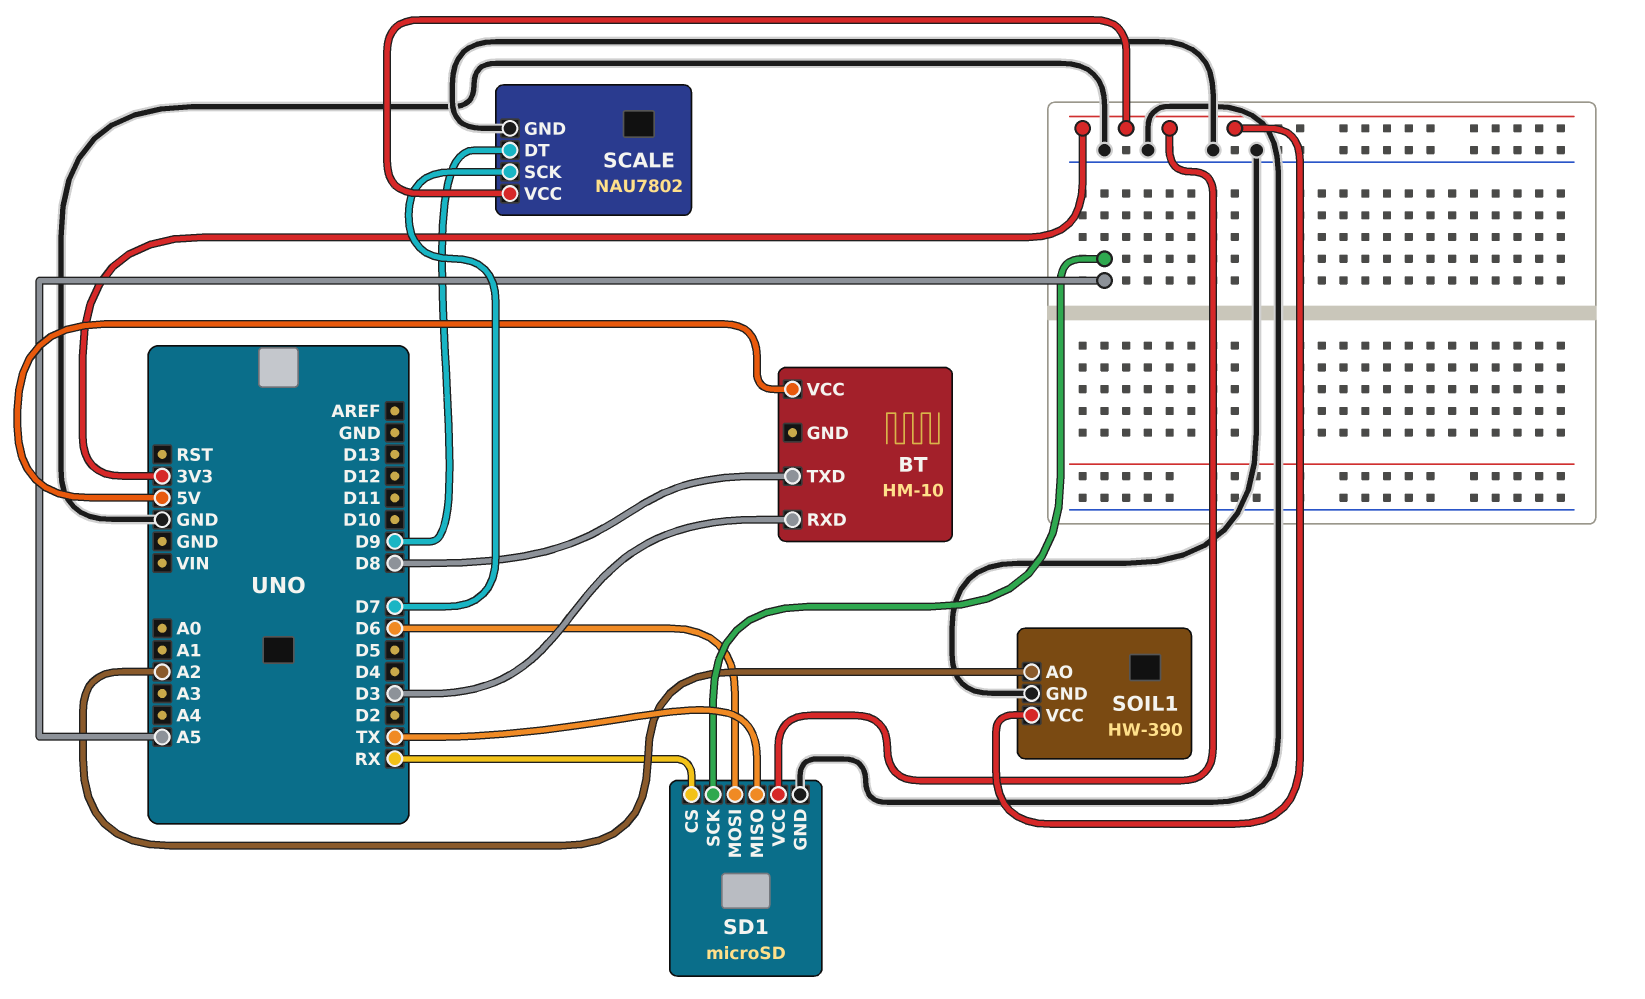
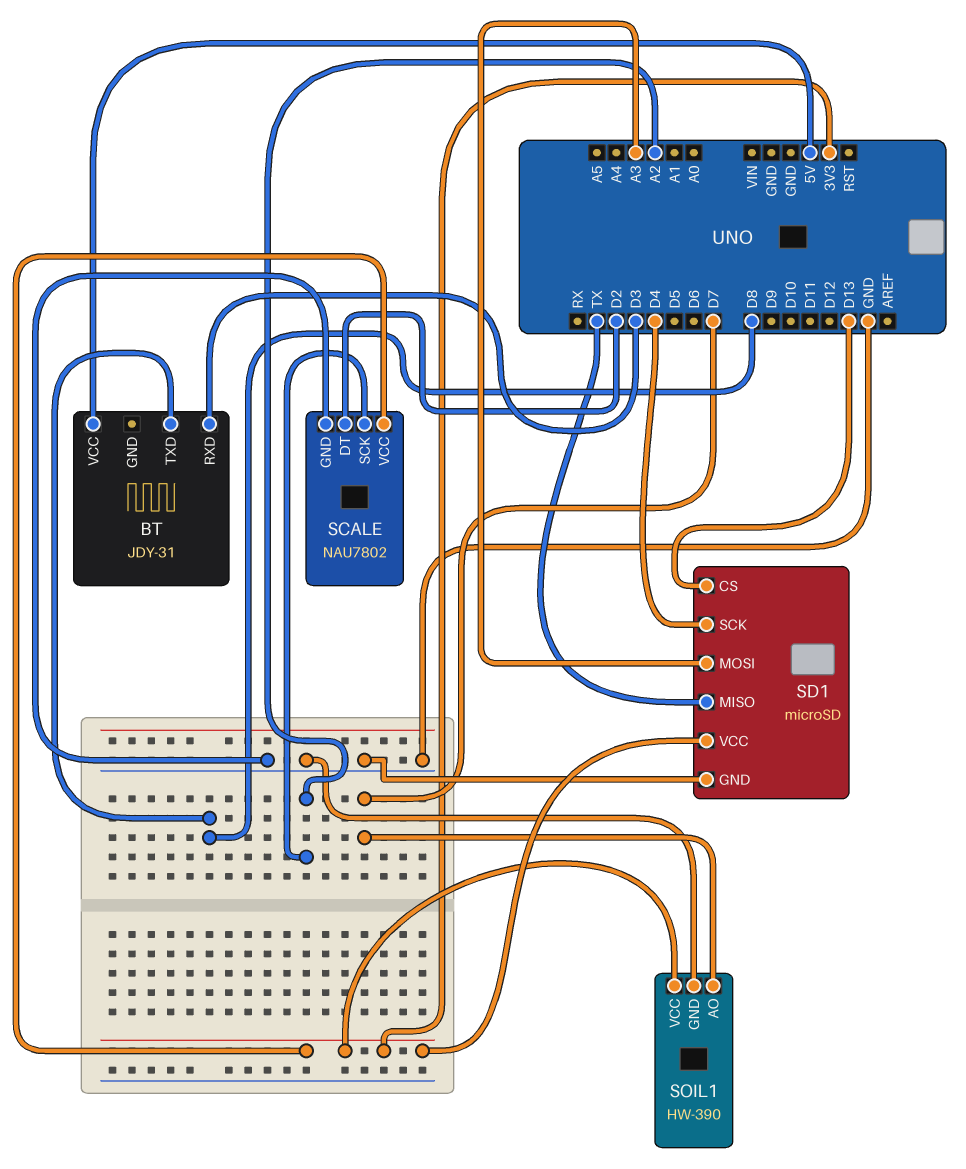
BT: HM-10 -> JDY-31
SCALE pin DT: D9 -> D2
SCALE pin SCK: D7 -> A2
SD1 pin CS: RX -> D13
SD1 pin MOSI: D6 -> A3
SD1 pin SCK: A5 -> D4
SOIL1 pin AO: A2 -> D7

